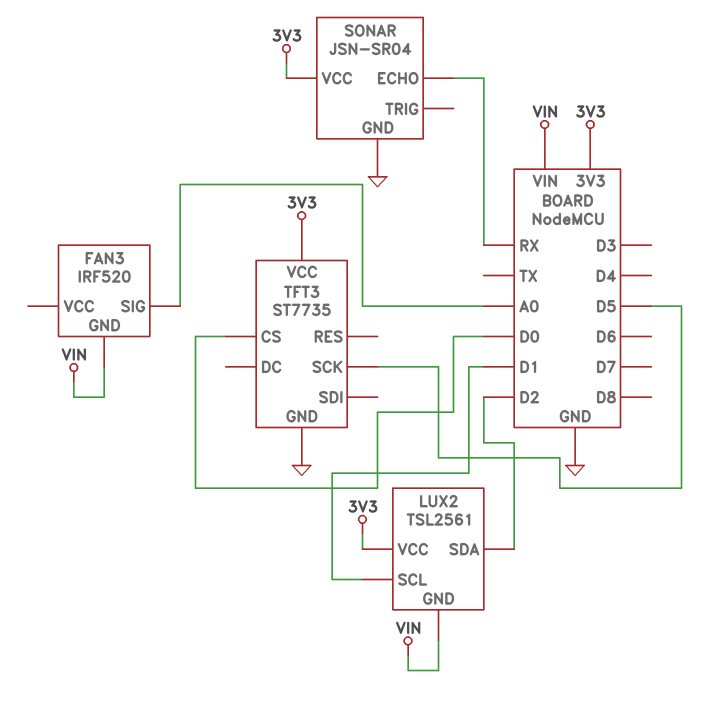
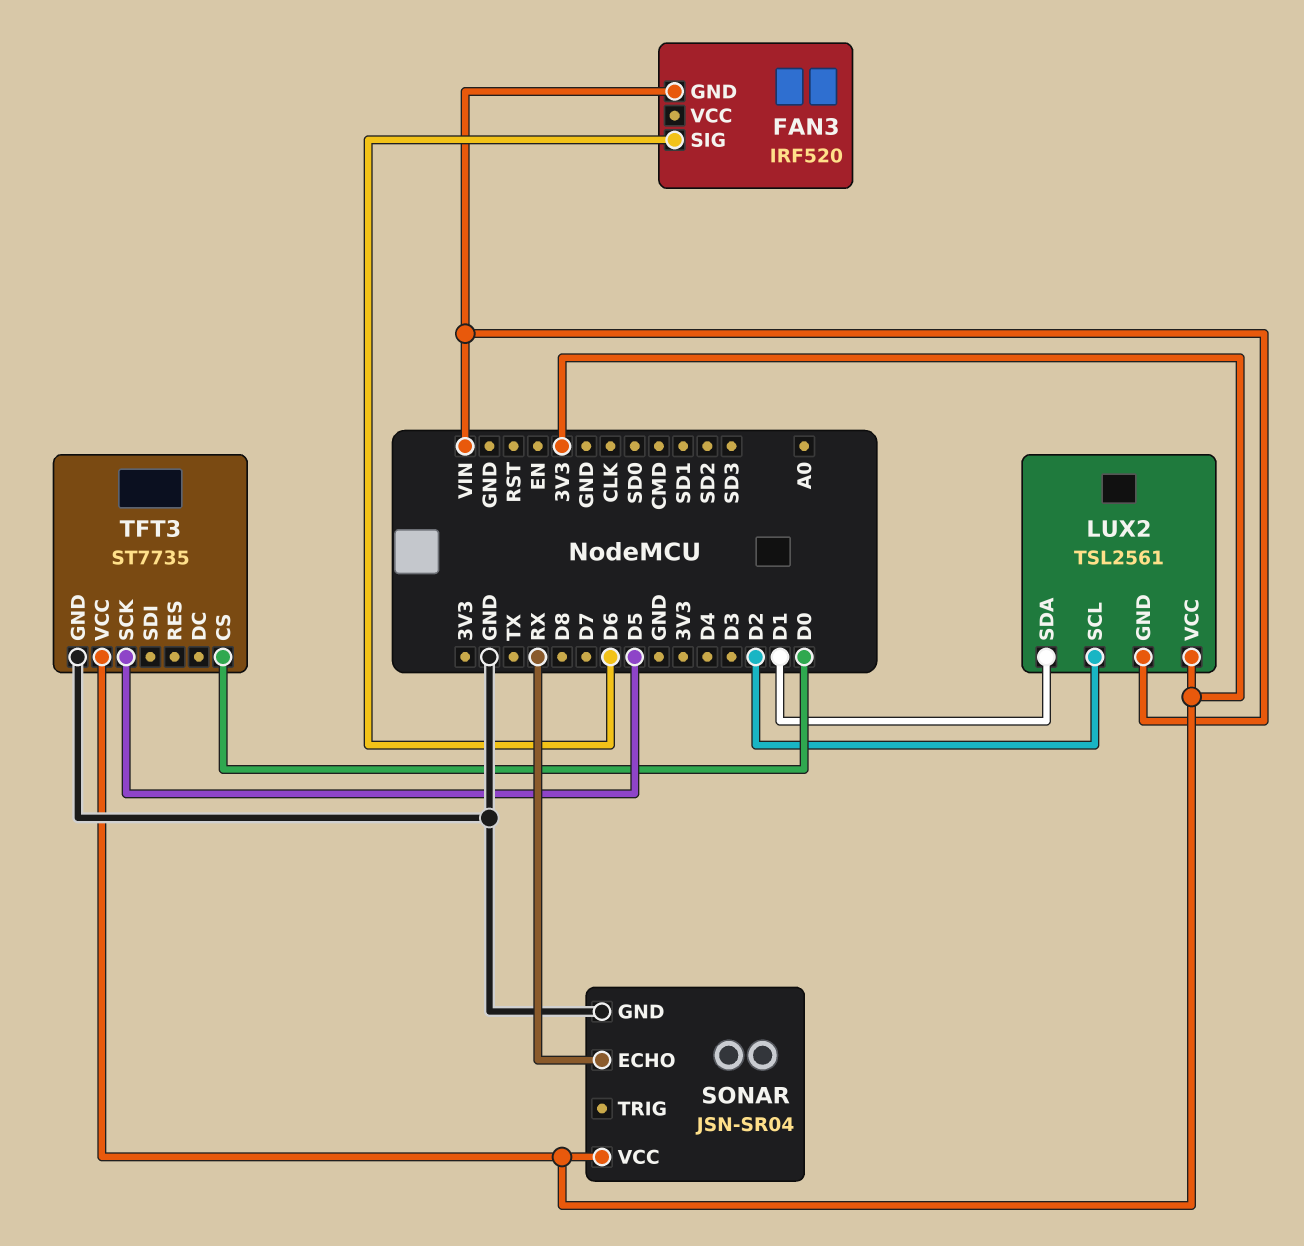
FAN3 pin SIG: A0 -> D6
LUX2 pin SCL: D1 -> D2
LUX2 pin SDA: D2 -> D1

